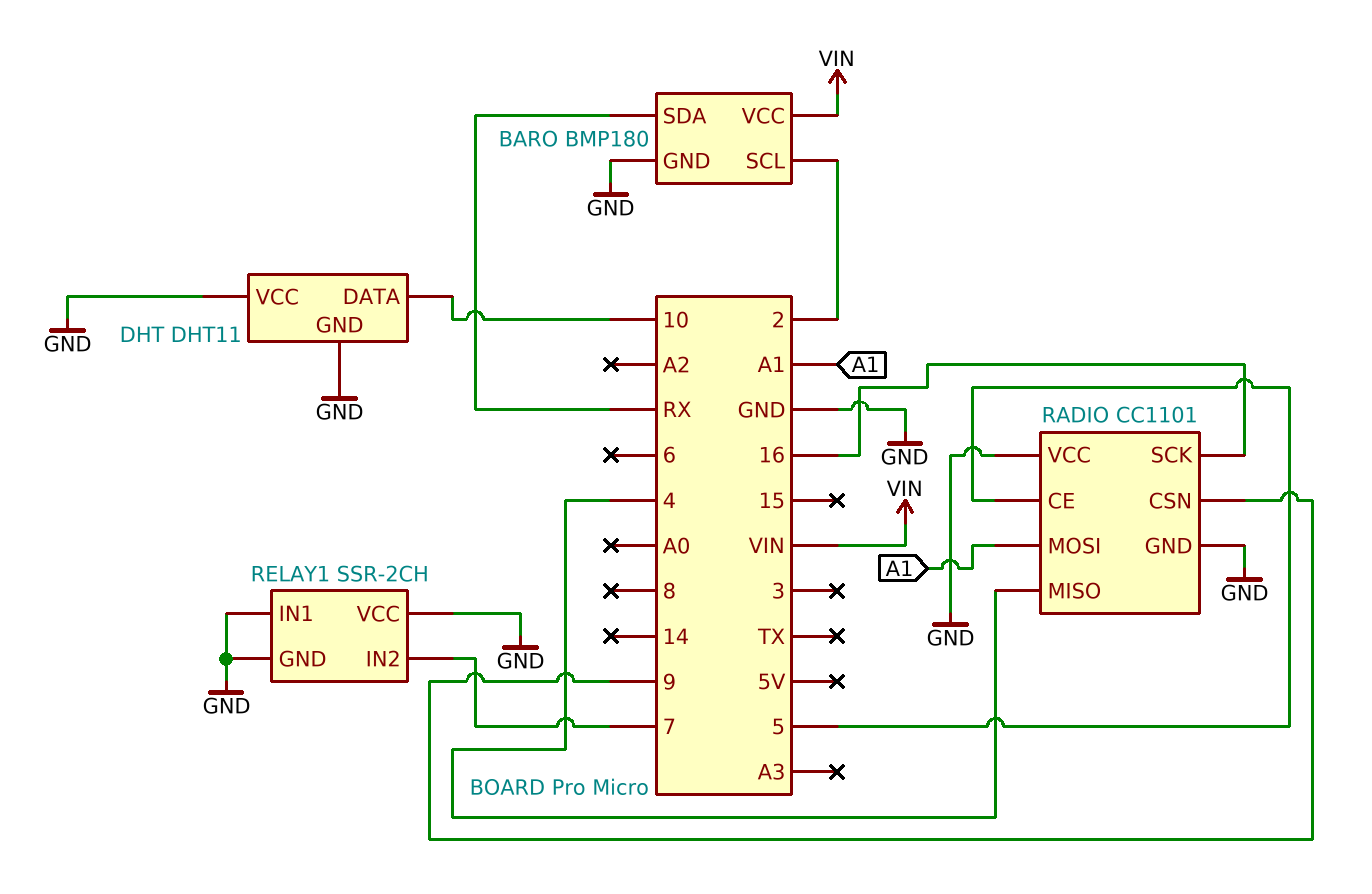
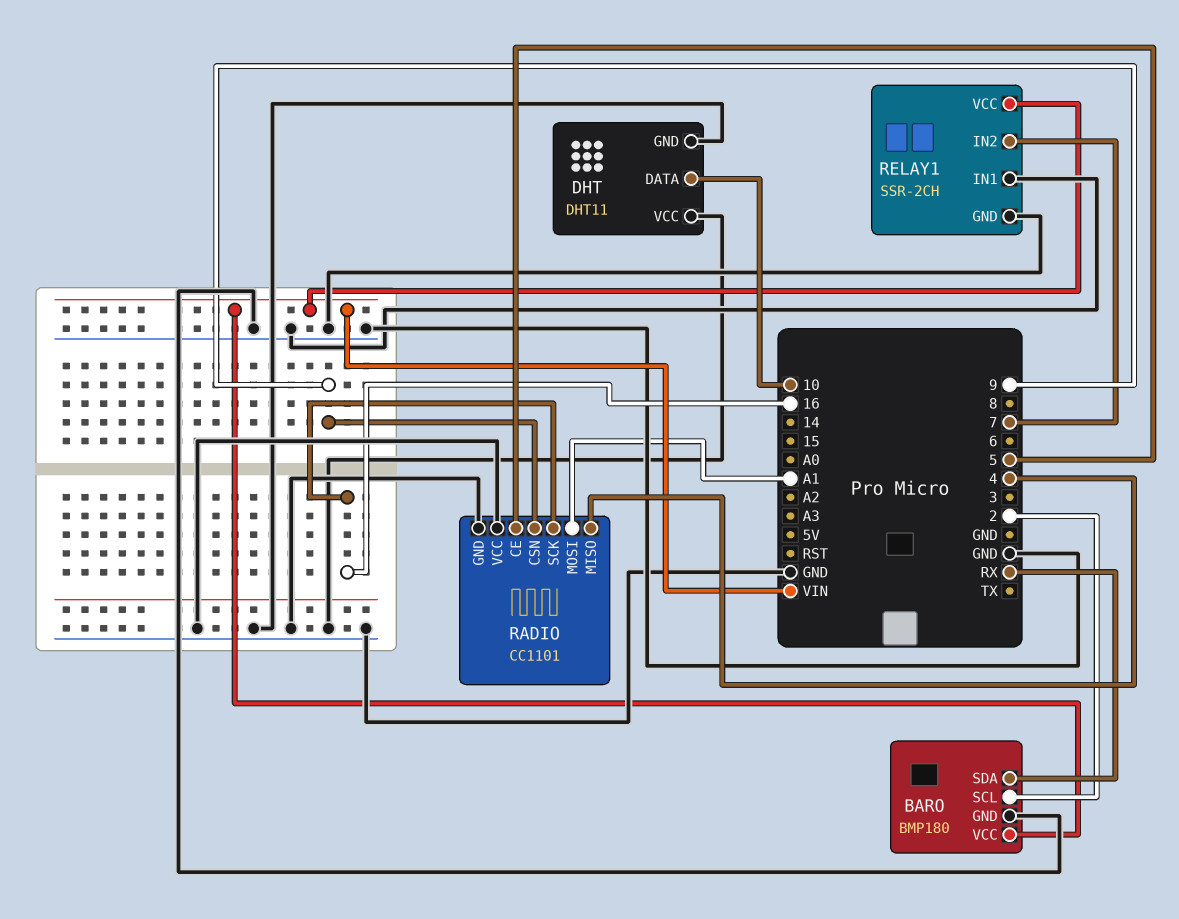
RELAY1 pin VCC: GND -> VIN

